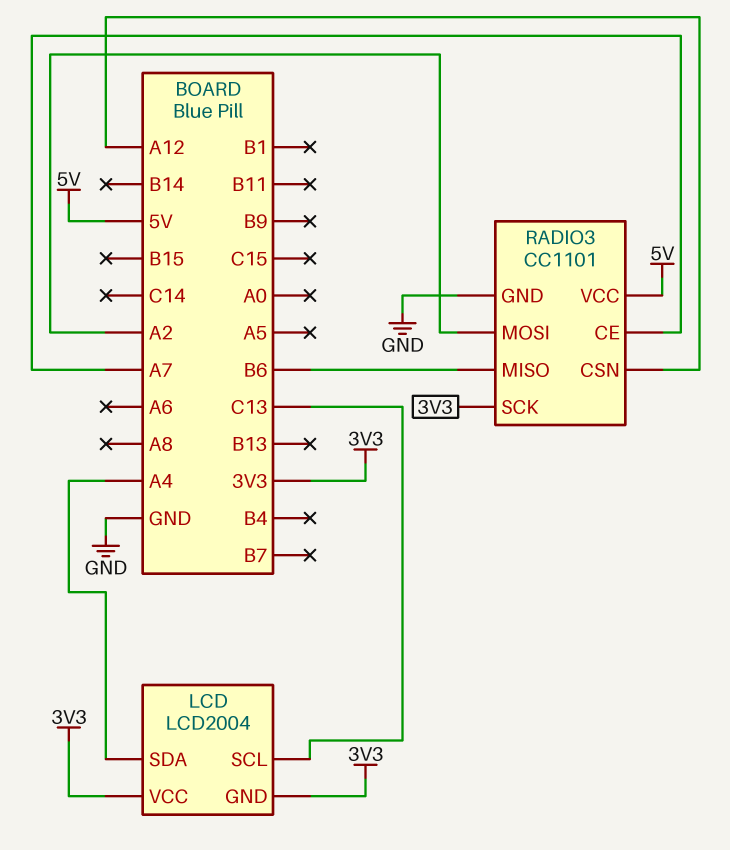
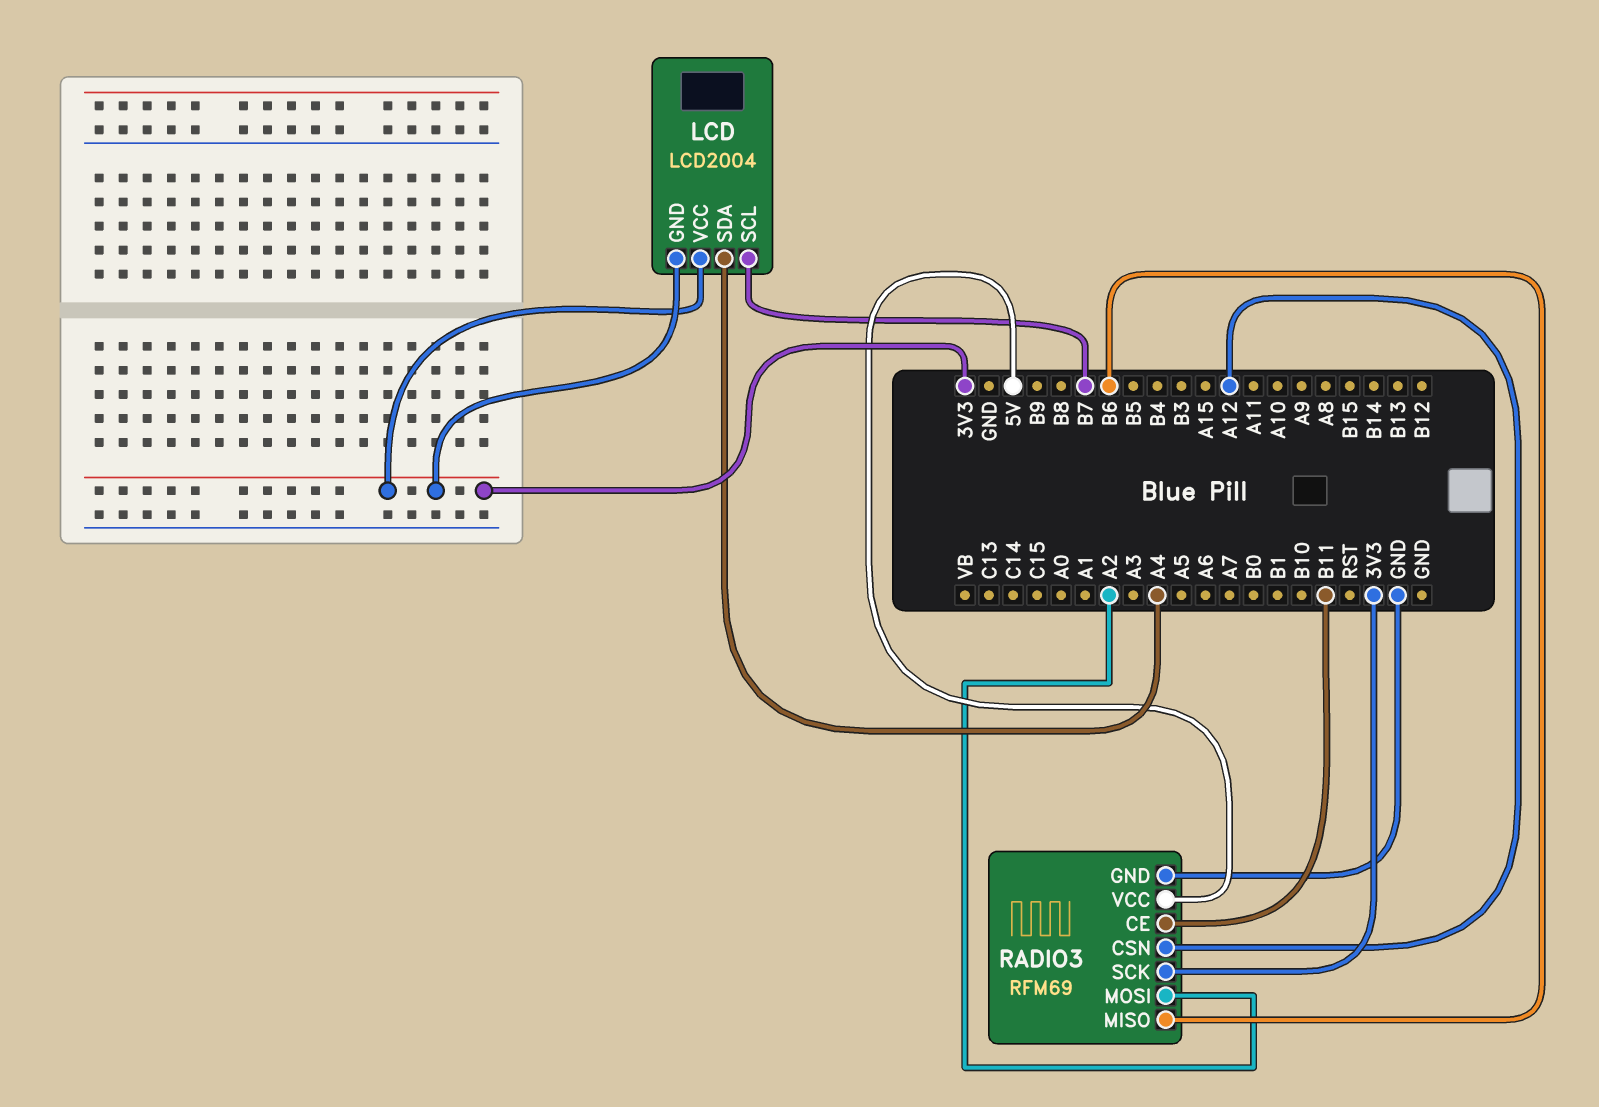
LCD pin SCL: C13 -> B7
RADIO3: CC1101 -> RFM69
RADIO3 pin CE: A7 -> B11

